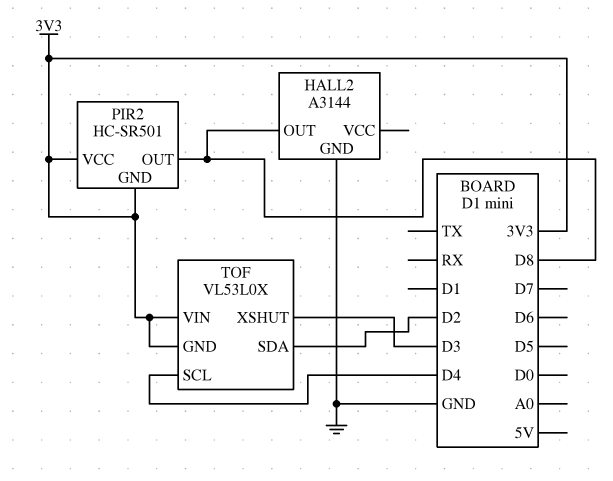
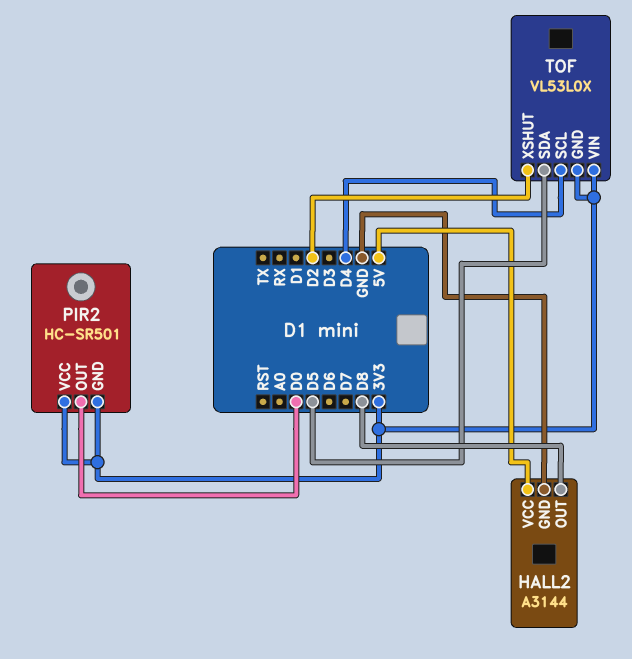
HALL2 pin VCC: none -> 5V
PIR2 pin OUT: D8 -> D0
TOF pin SDA: D2 -> D5
TOF pin XSHUT: D3 -> D2

